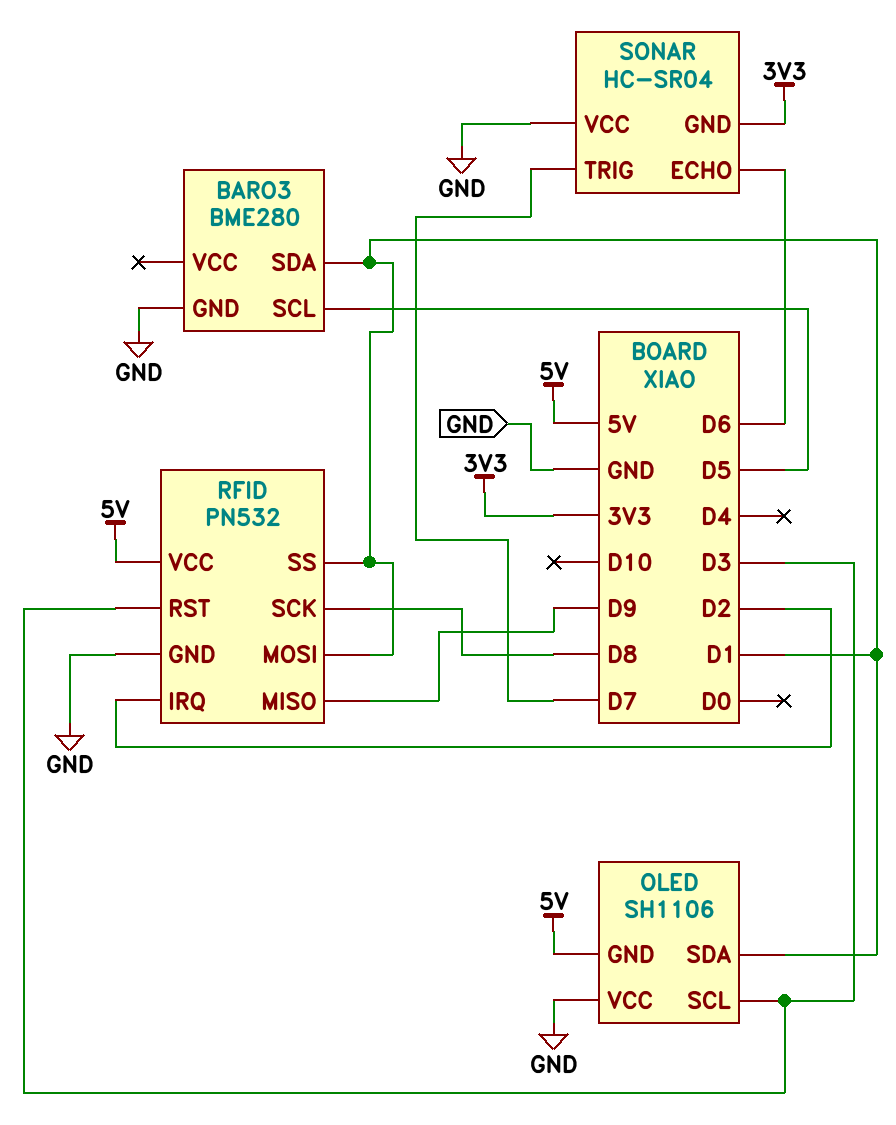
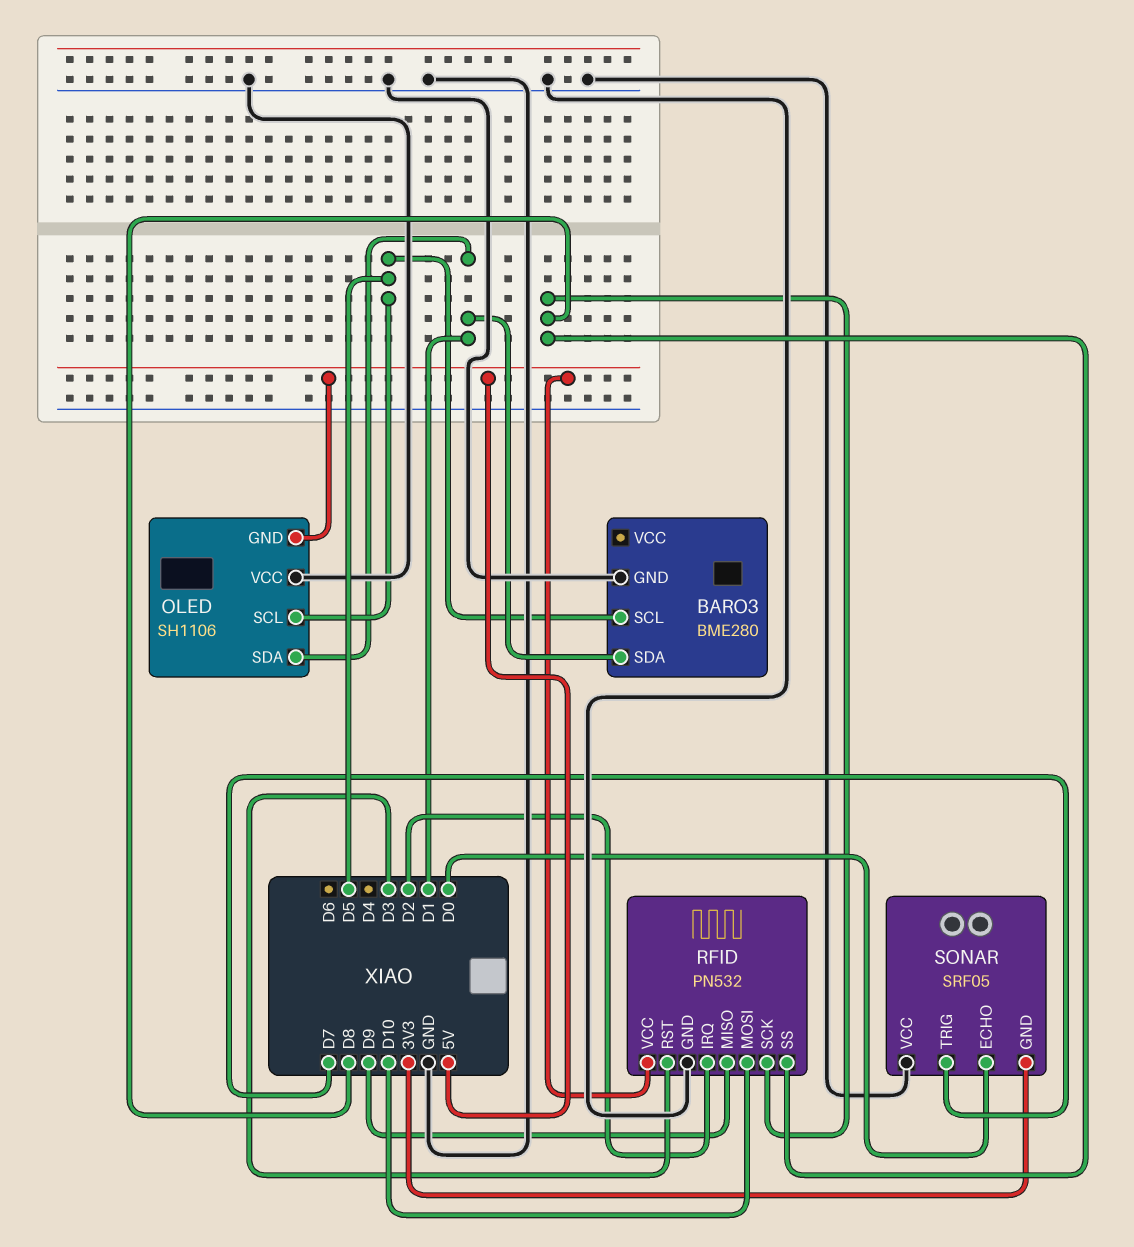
OLED pin SCL: D3 -> D5
RFID pin MOSI: D1 -> D10
RFID pin SS: D1 -> D8
SONAR: HC-SR04 -> SRF05
SONAR pin ECHO: D6 -> D0

